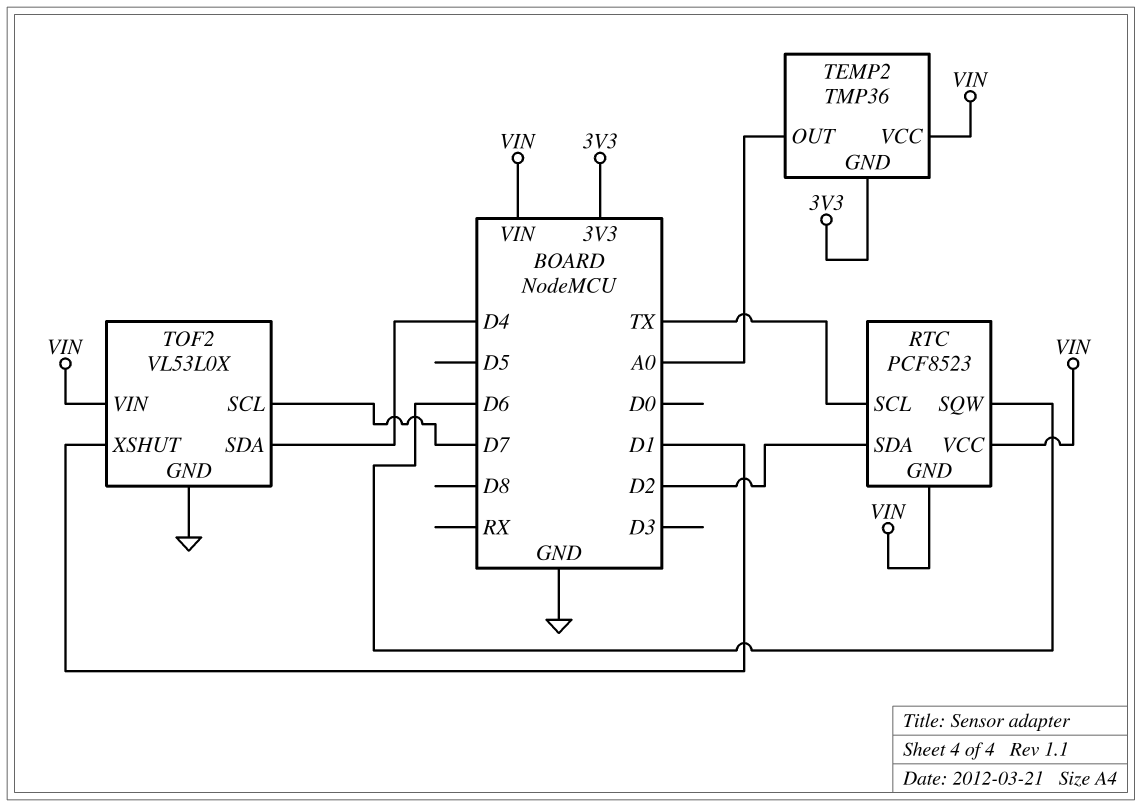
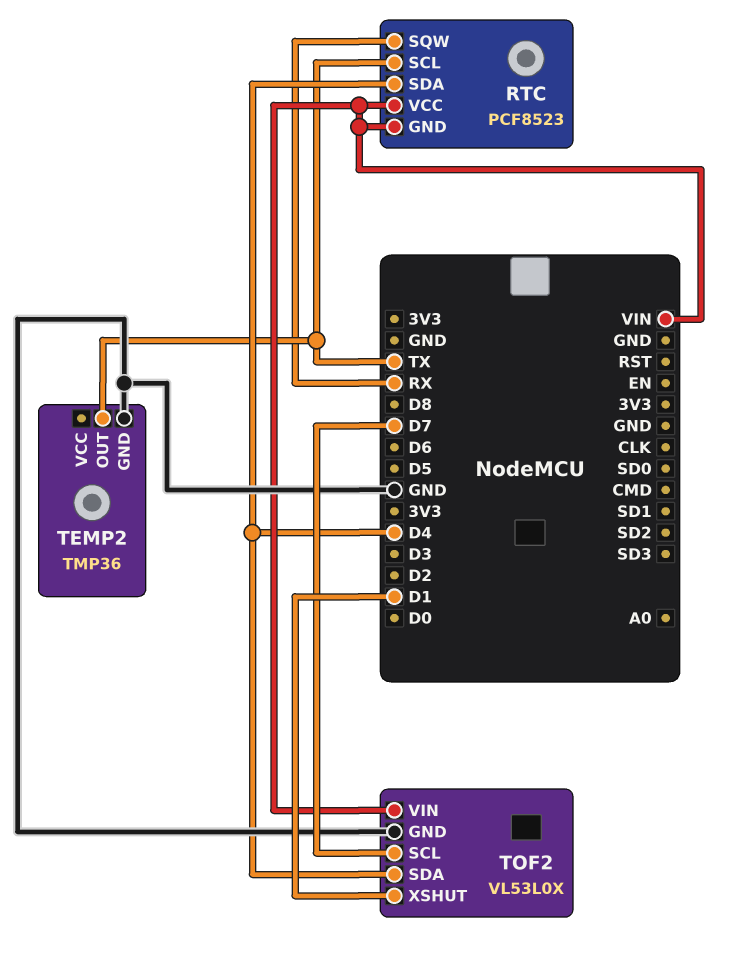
RTC pin SDA: D2 -> D4
RTC pin SQW: D6 -> RX
TEMP2 pin GND: 3V3 -> GND
TEMP2 pin OUT: A0 -> TX
TEMP2 pin VCC: VIN -> none

